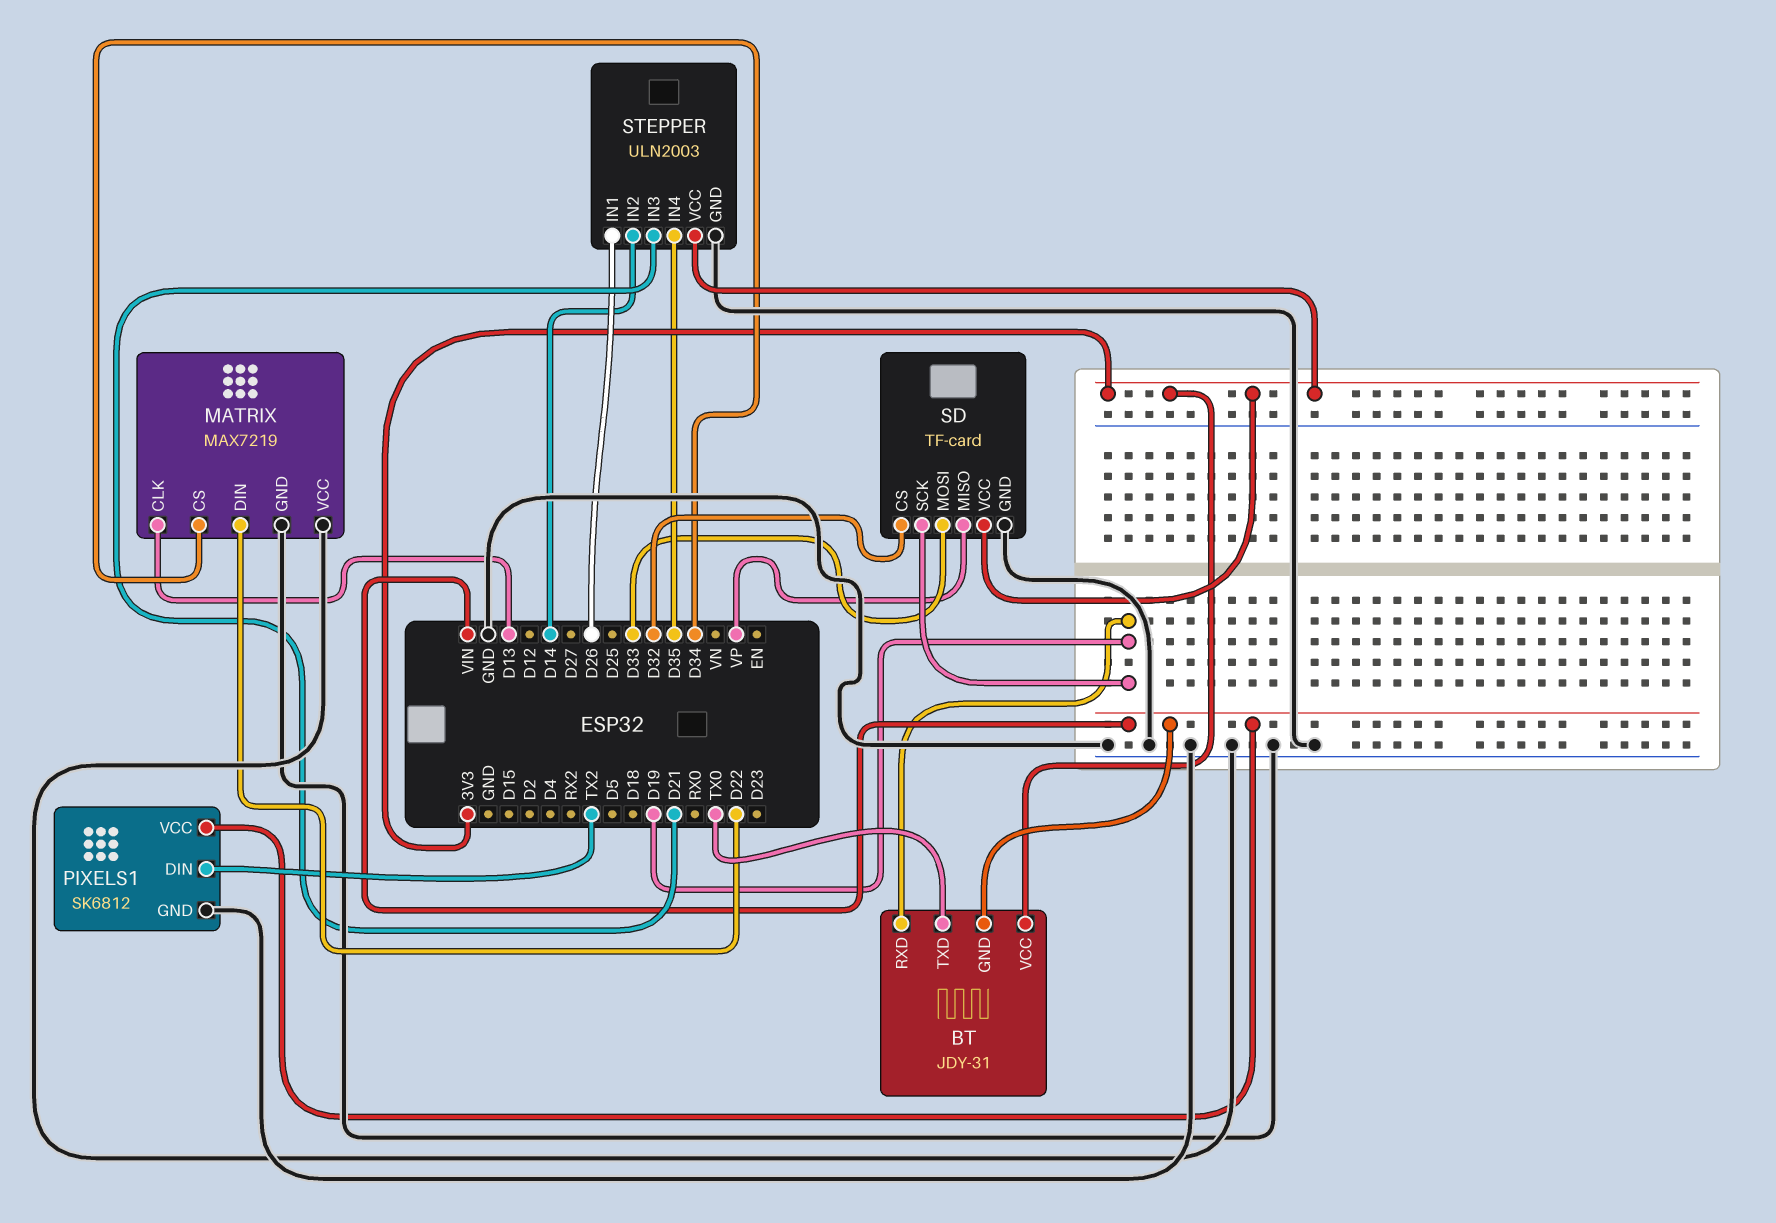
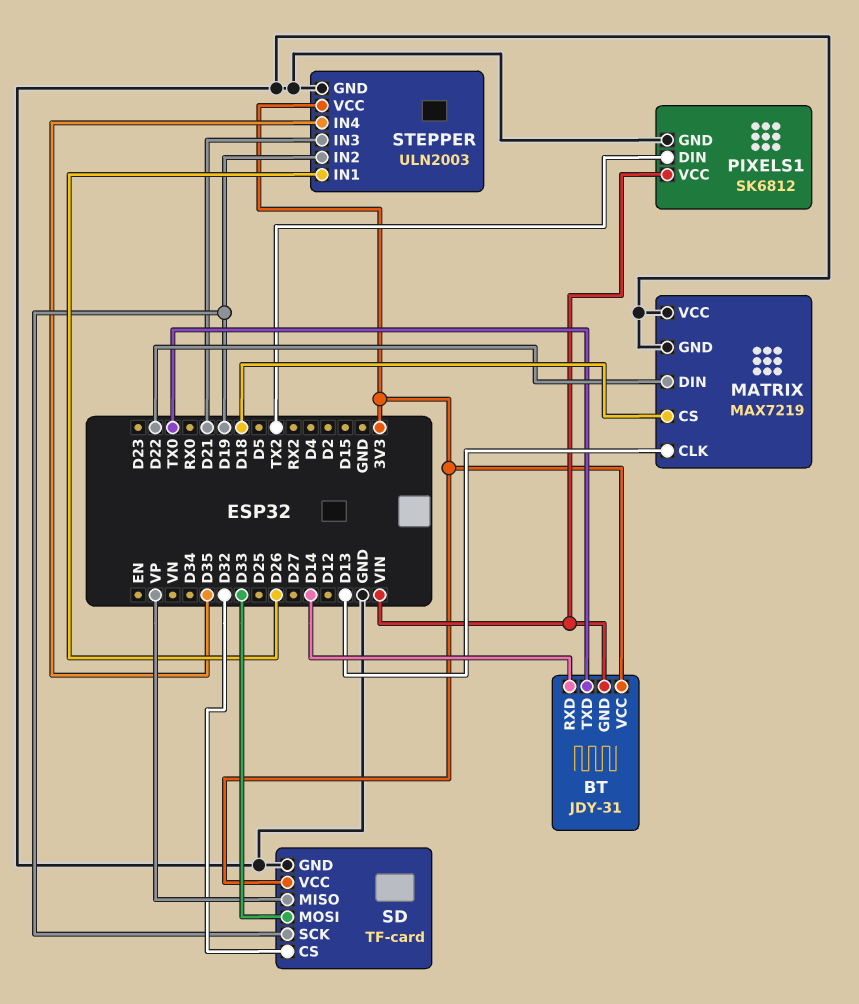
BT pin RXD: D19 -> D14
MATRIX pin CS: D34 -> D18
STEPPER pin IN2: D14 -> D19

